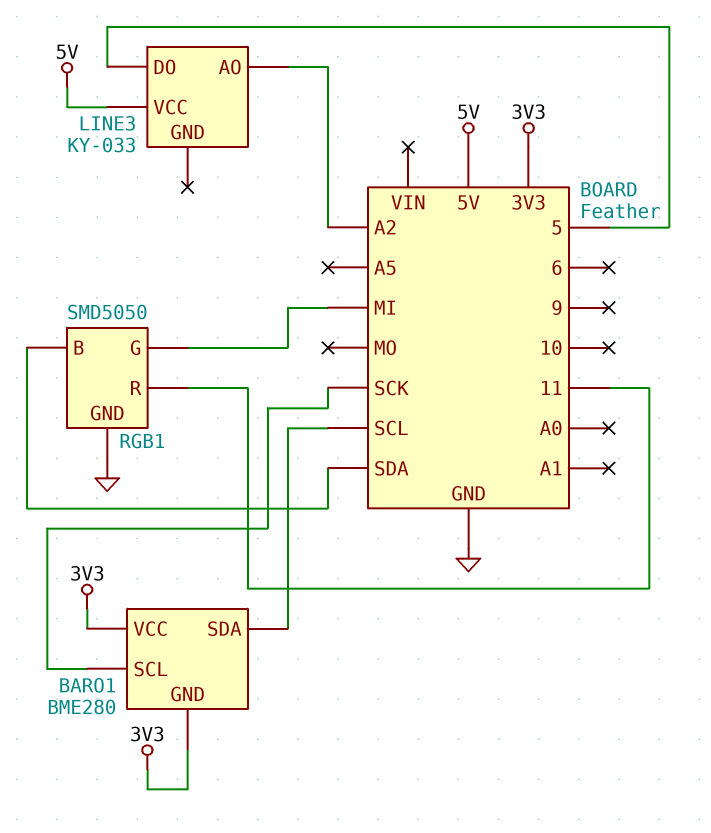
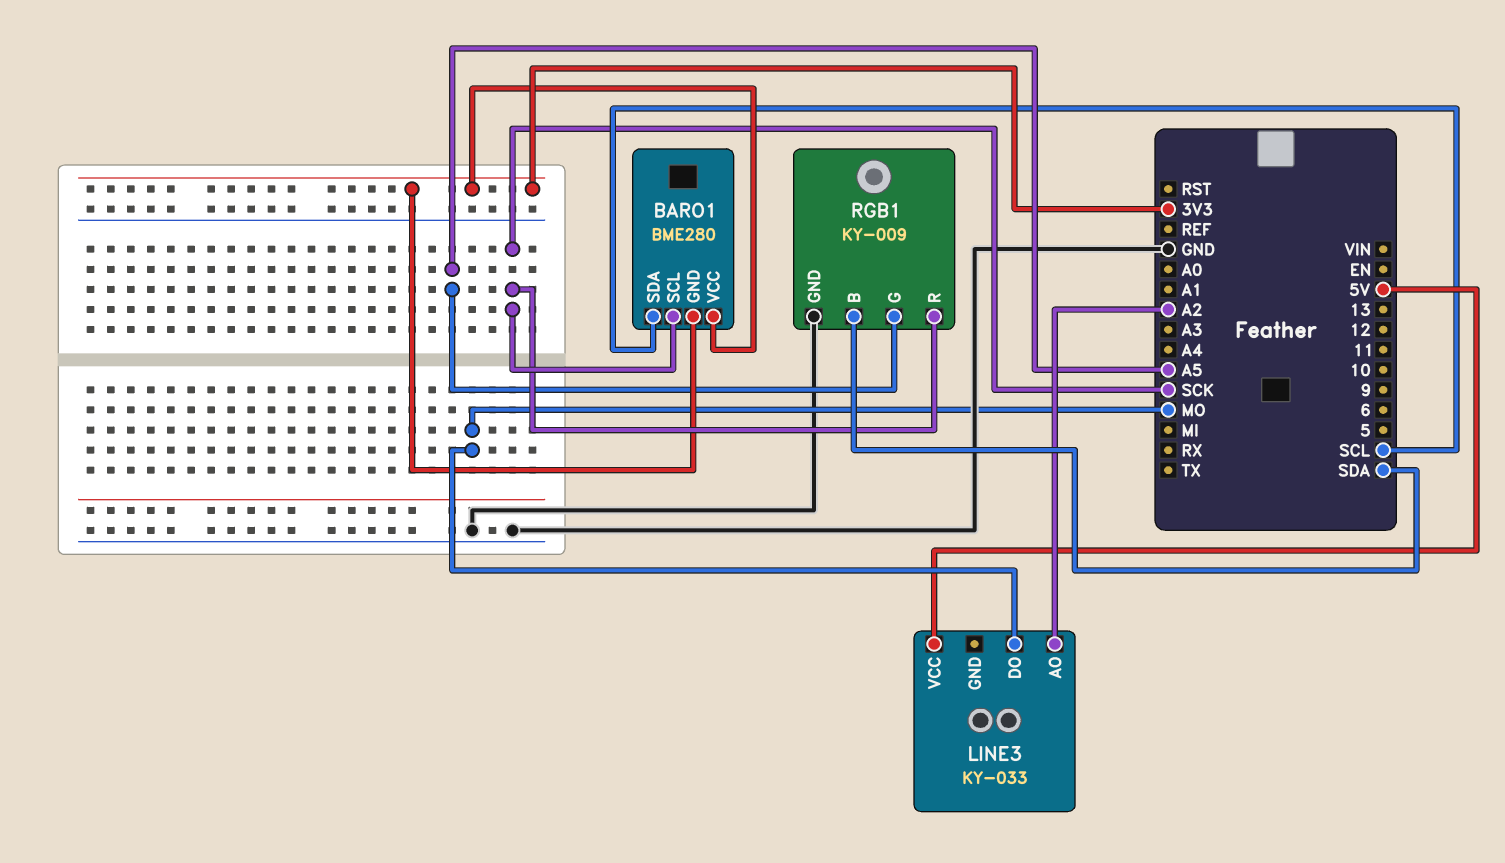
LINE3 pin DO: 5 -> MO
RGB1: SMD5050 -> KY-009
RGB1 pin G: MI -> A5
RGB1 pin R: 11 -> SCK

